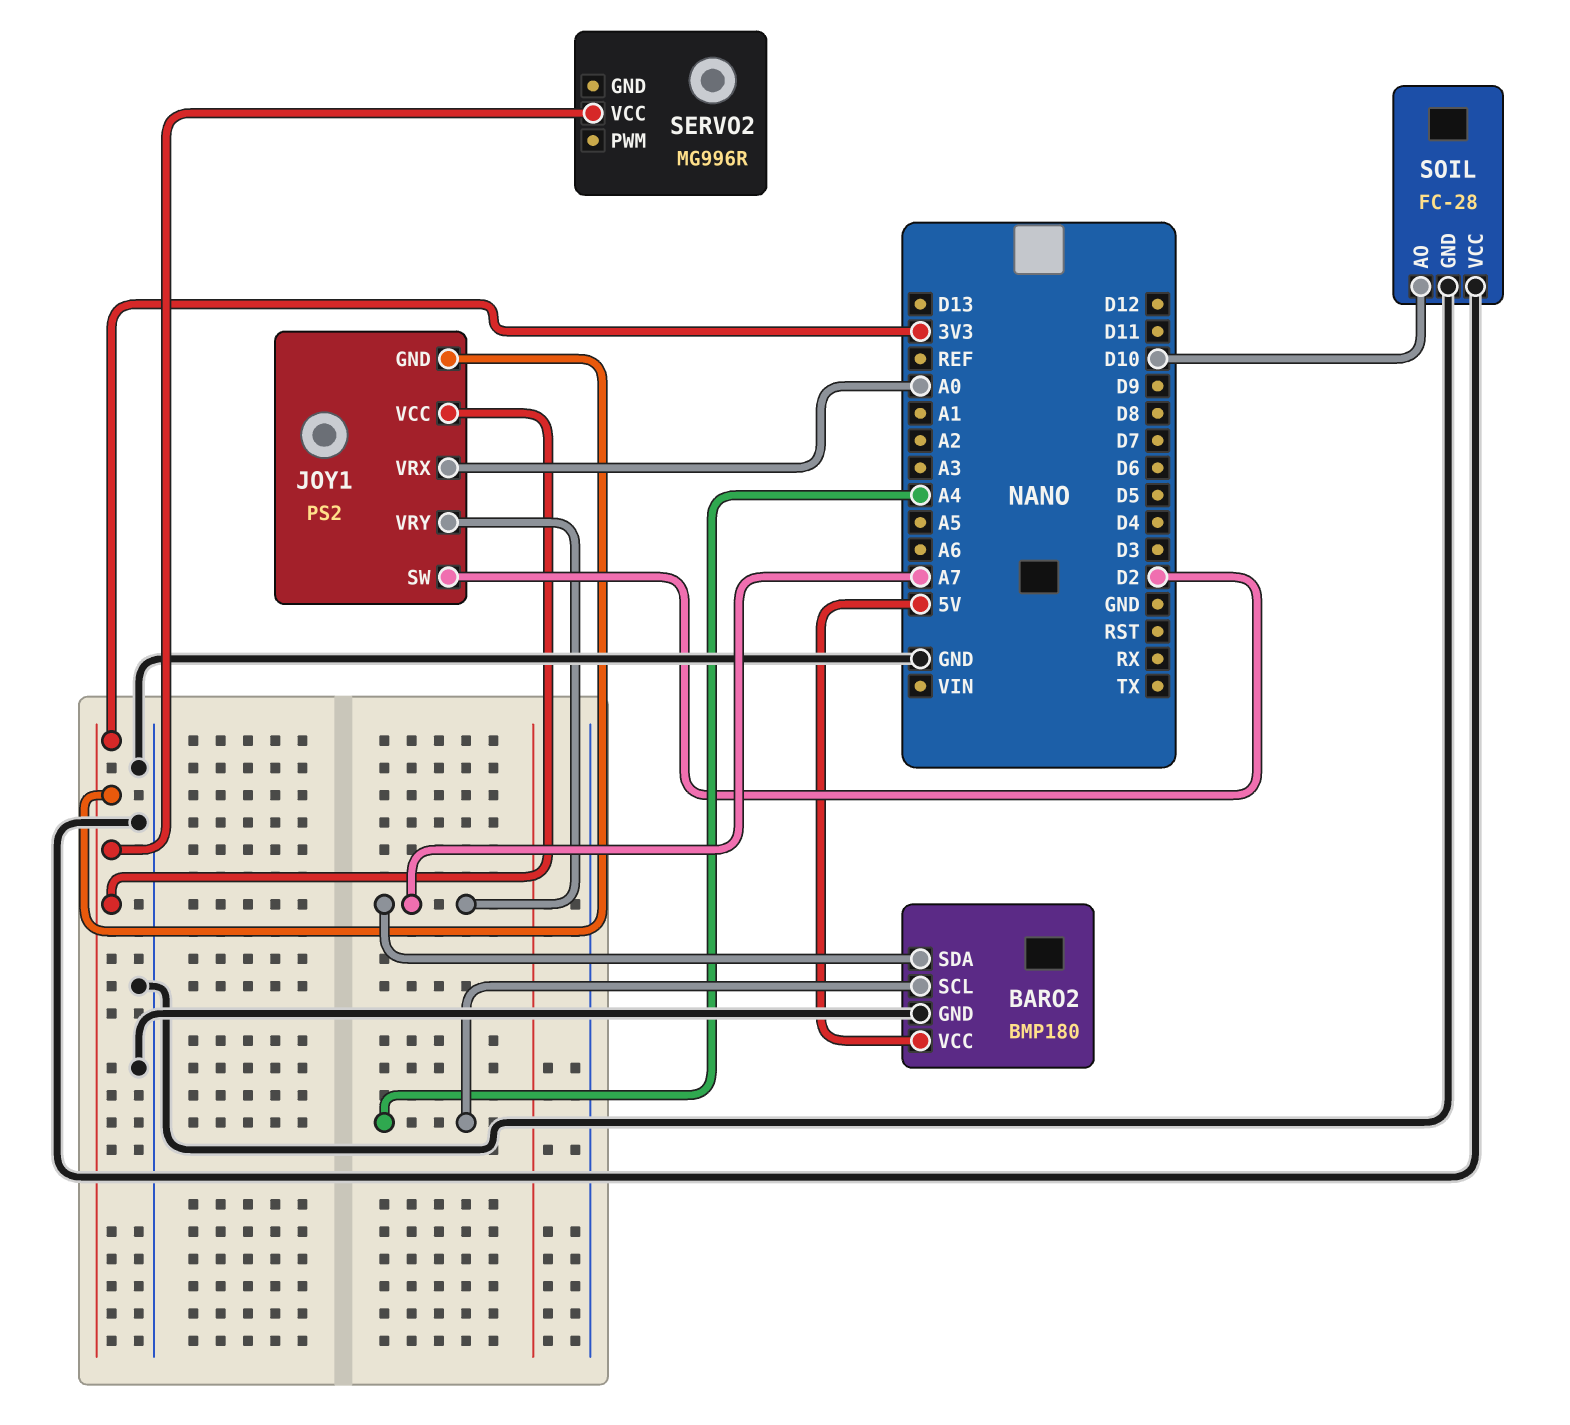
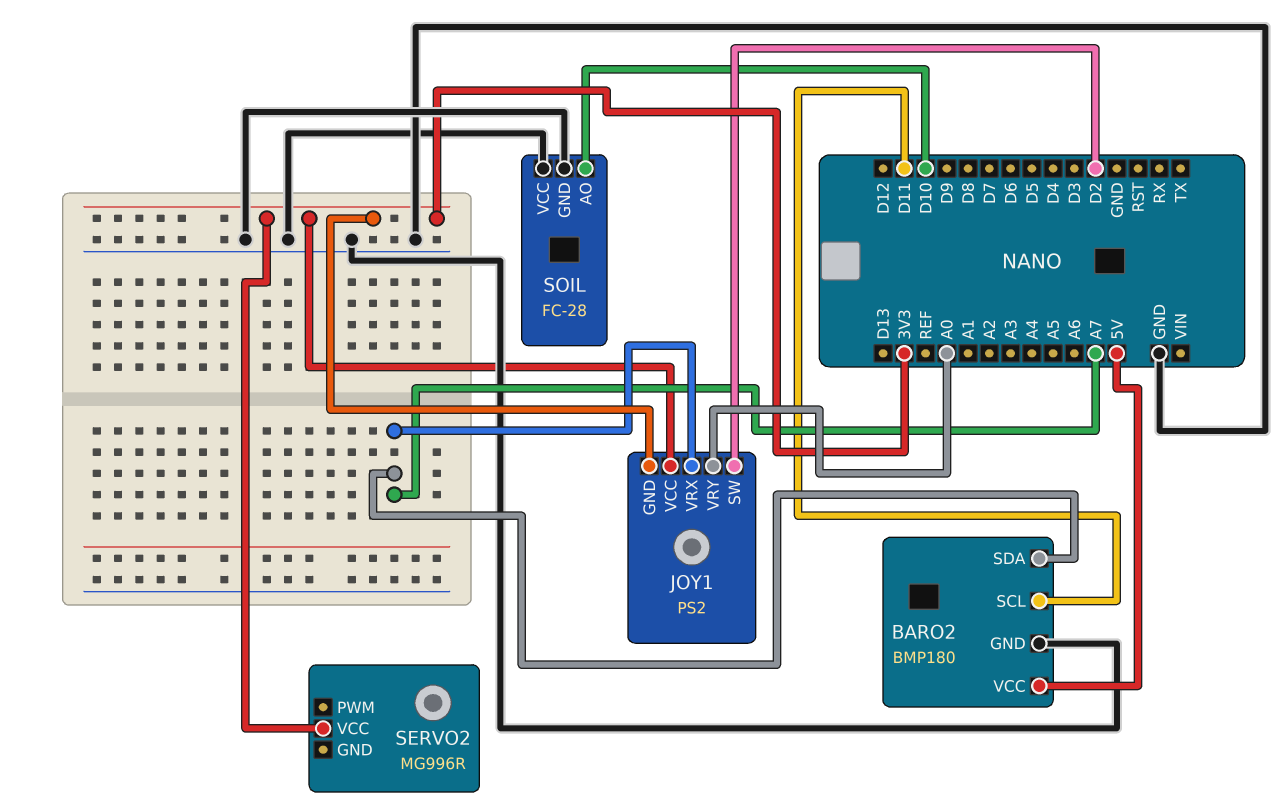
BARO2 pin SCL: A4 -> D11
JOY1 pin VRX: A0 -> A7
JOY1 pin VRY: A7 -> A0

